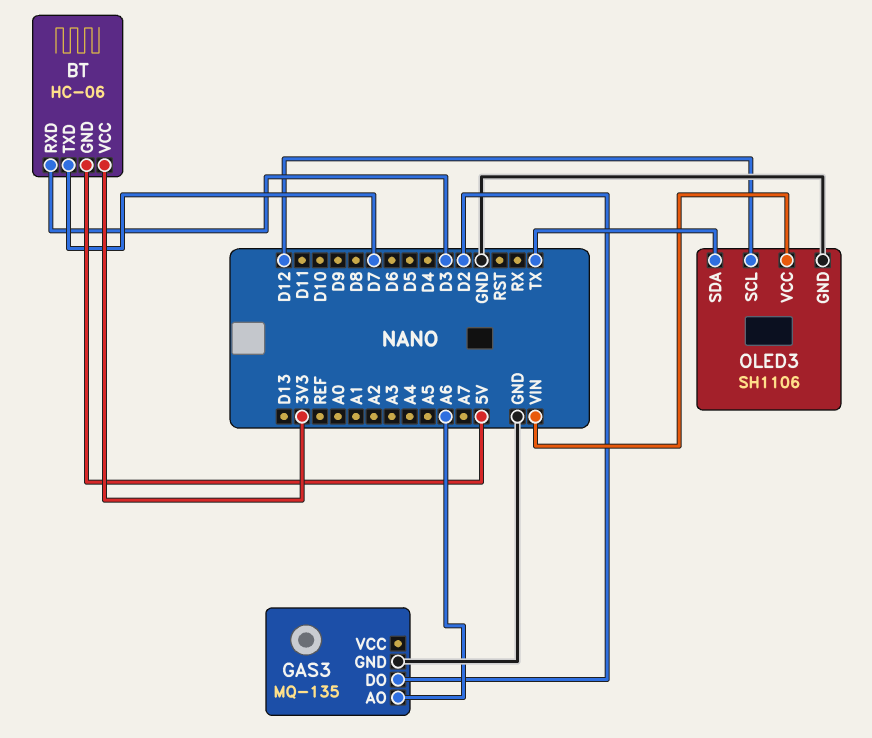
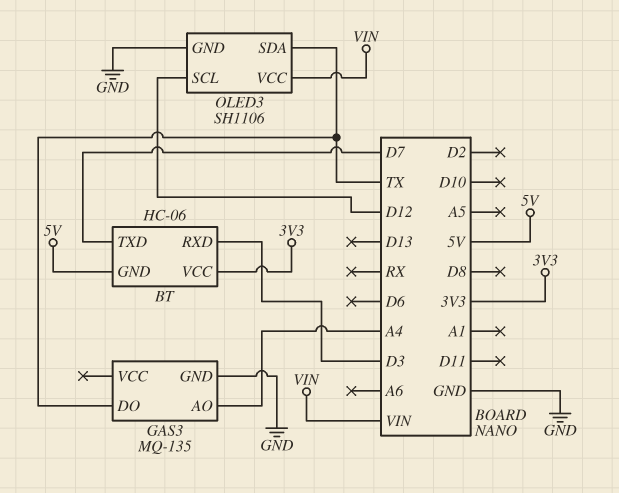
GAS3 pin AO: A6 -> A4
GAS3 pin DO: D2 -> TX

